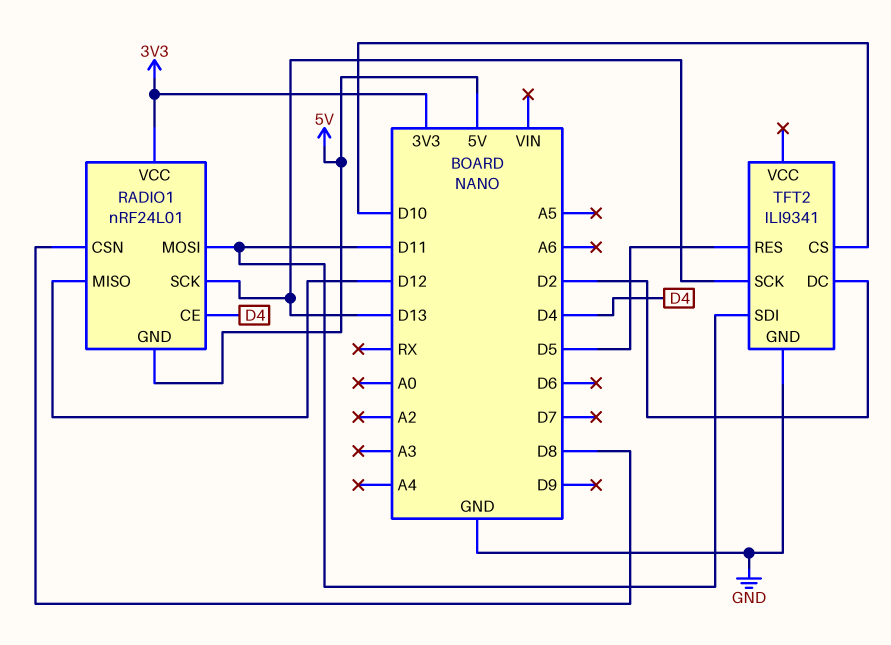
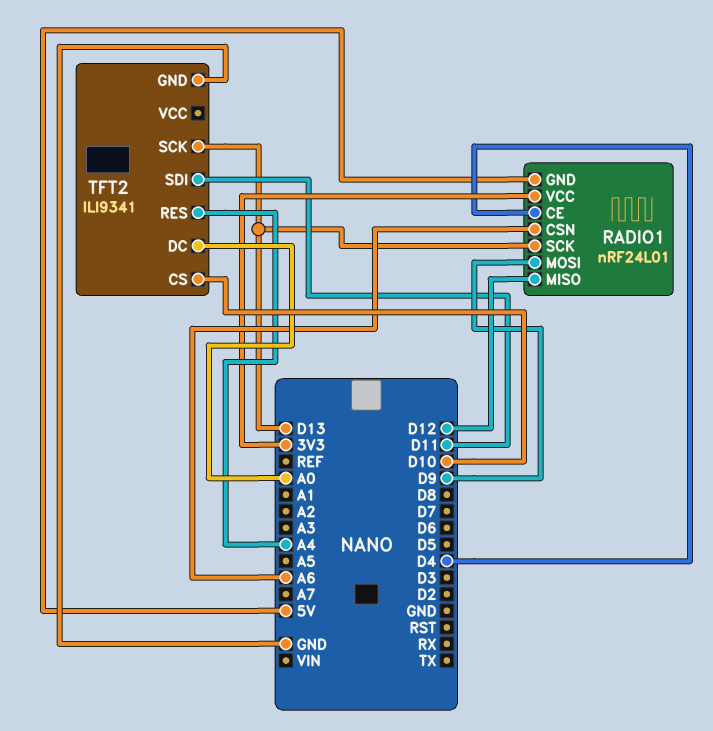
RADIO1 pin CSN: D8 -> A6
RADIO1 pin MOSI: D11 -> D9
TFT2 pin DC: D2 -> A0
TFT2 pin RES: D5 -> A4

